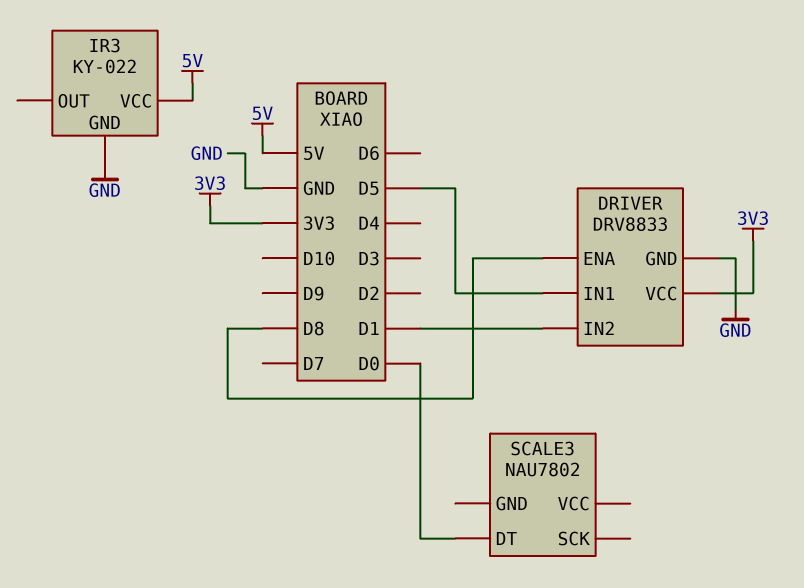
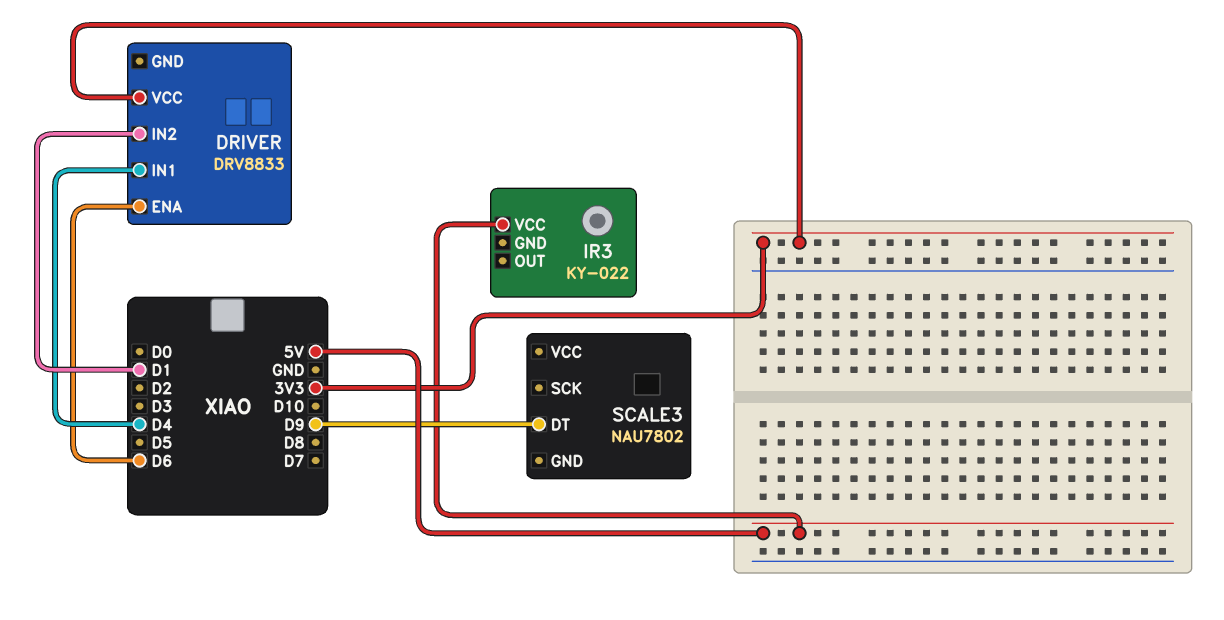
DRIVER pin ENA: D8 -> D6
DRIVER pin GND: GND -> none
DRIVER pin IN1: D5 -> D4
IR3 pin GND: GND -> none
SCALE3 pin DT: D0 -> D9

